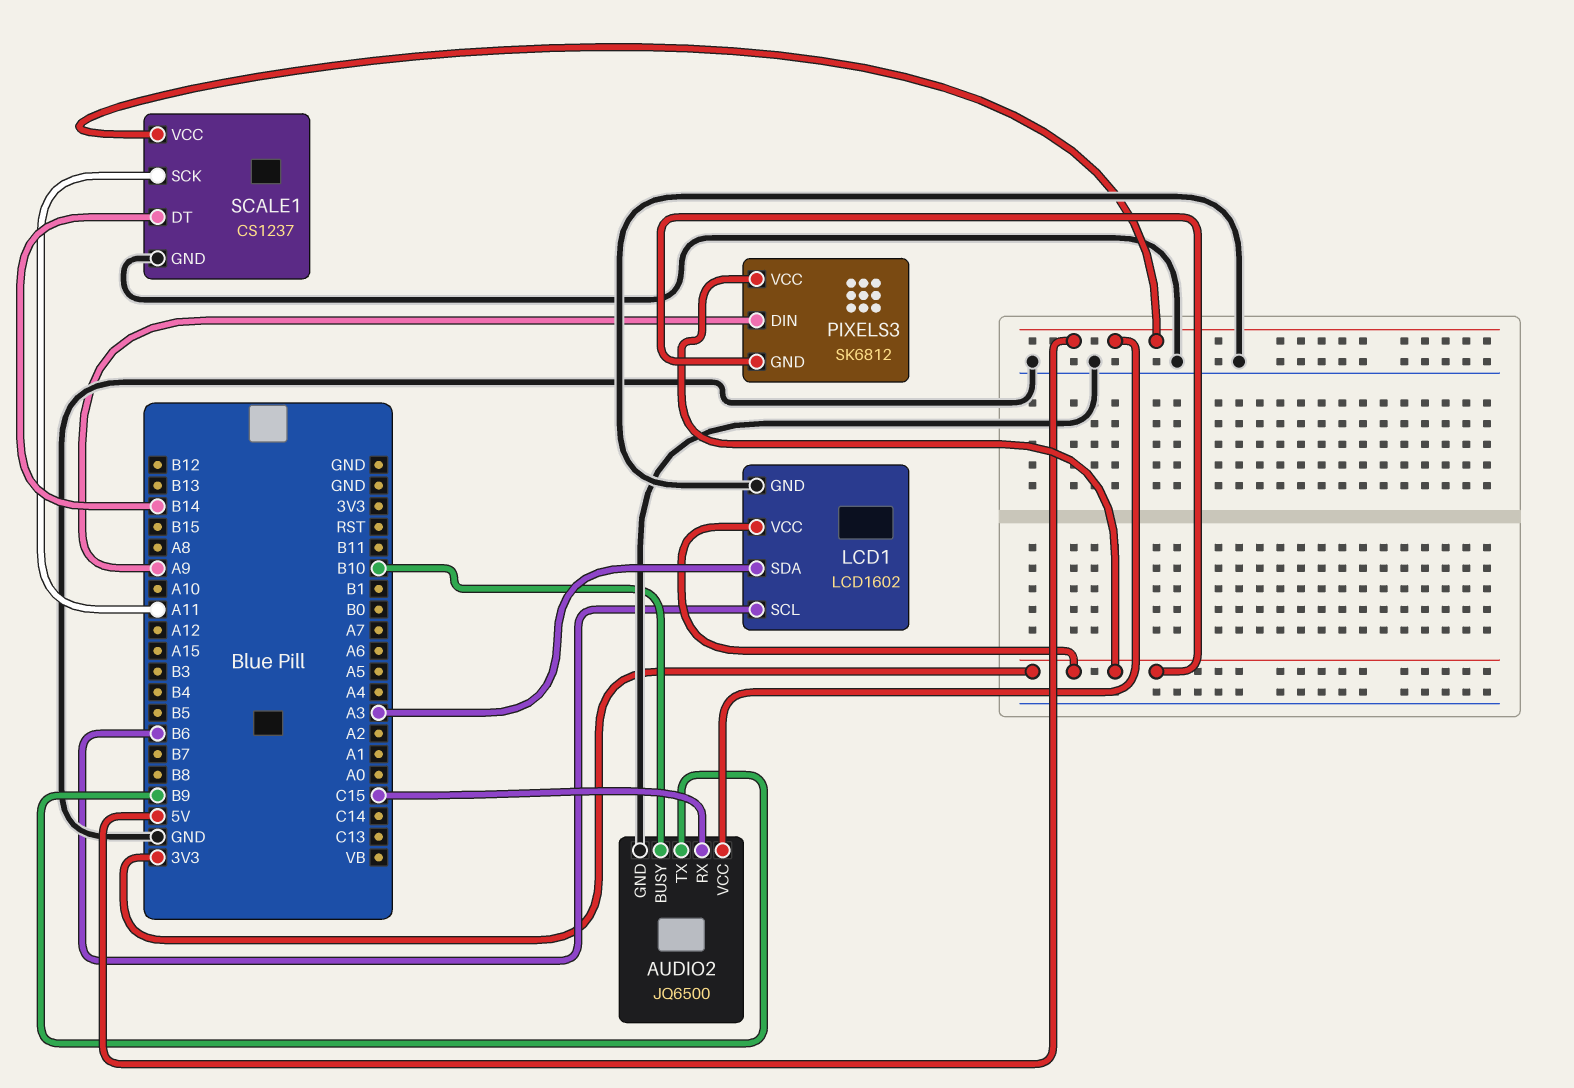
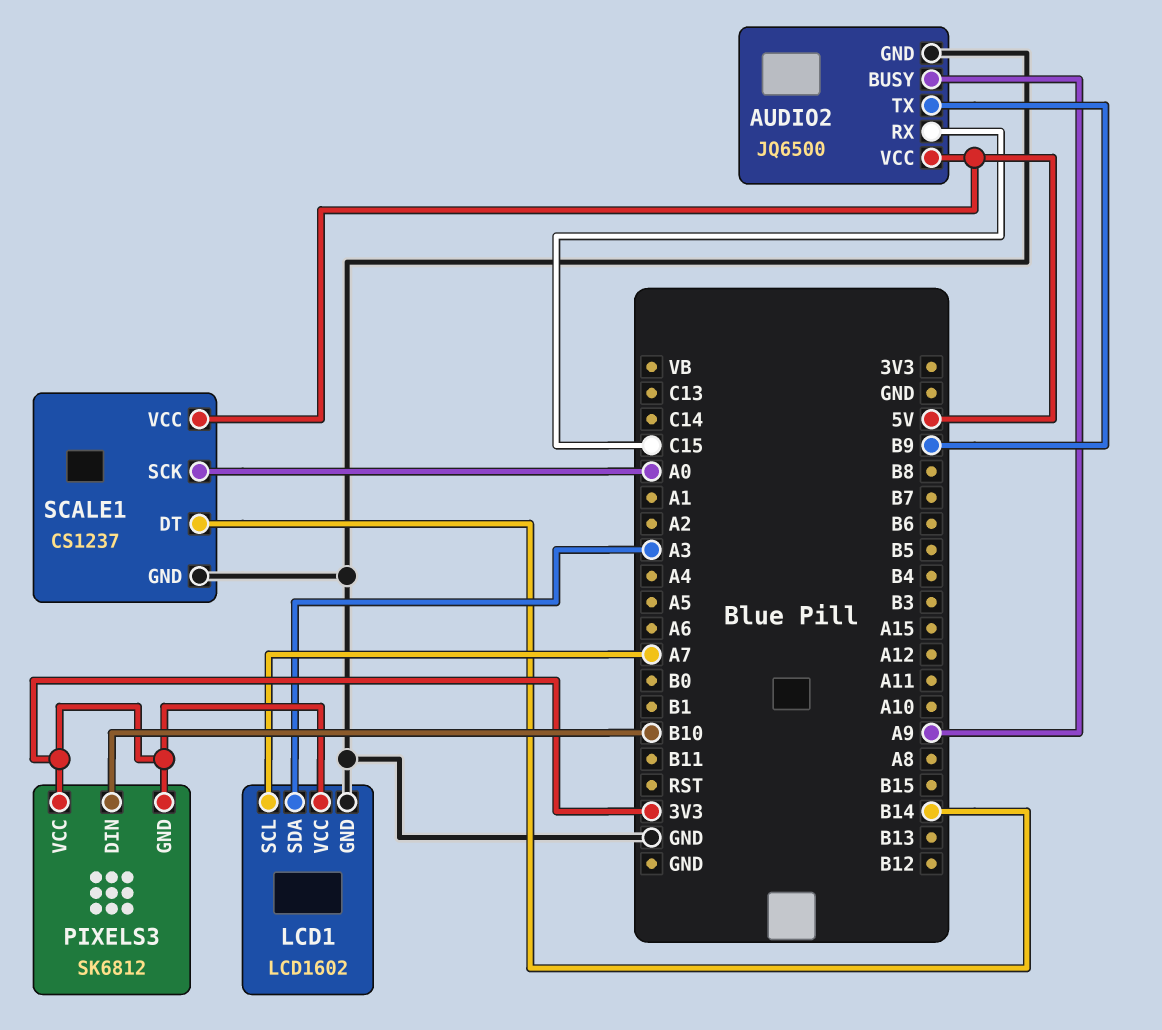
AUDIO2 pin BUSY: B10 -> A9
LCD1 pin SCL: B6 -> A7
PIXELS3 pin DIN: A9 -> B10
SCALE1 pin SCK: A11 -> A0

